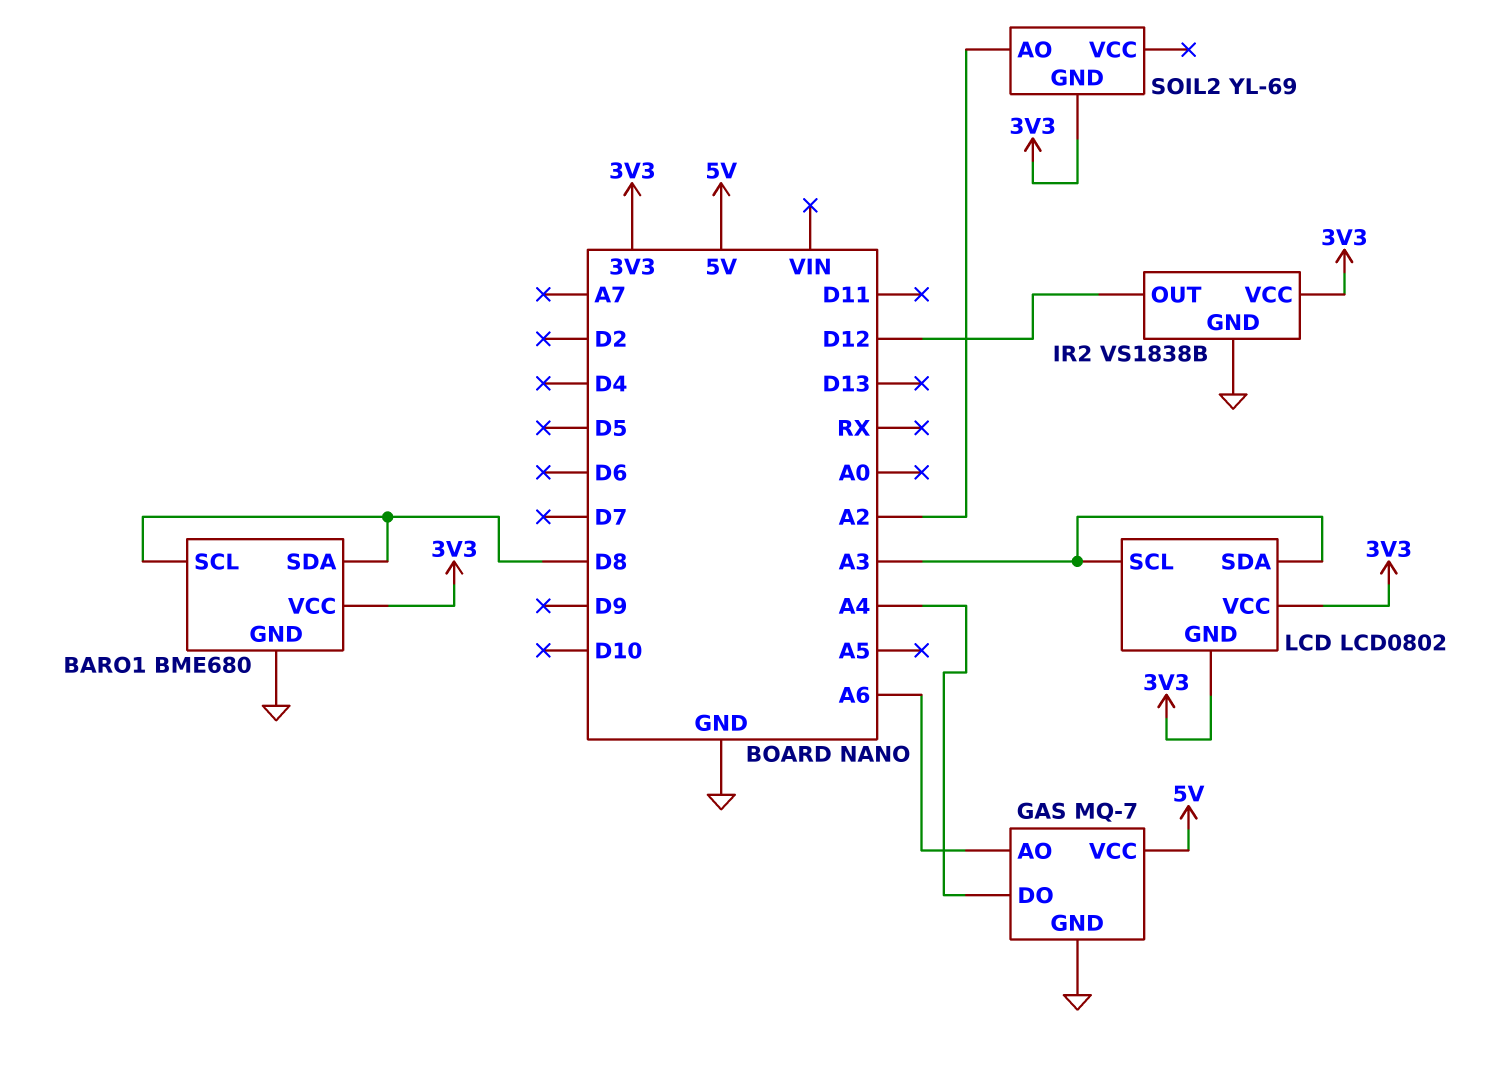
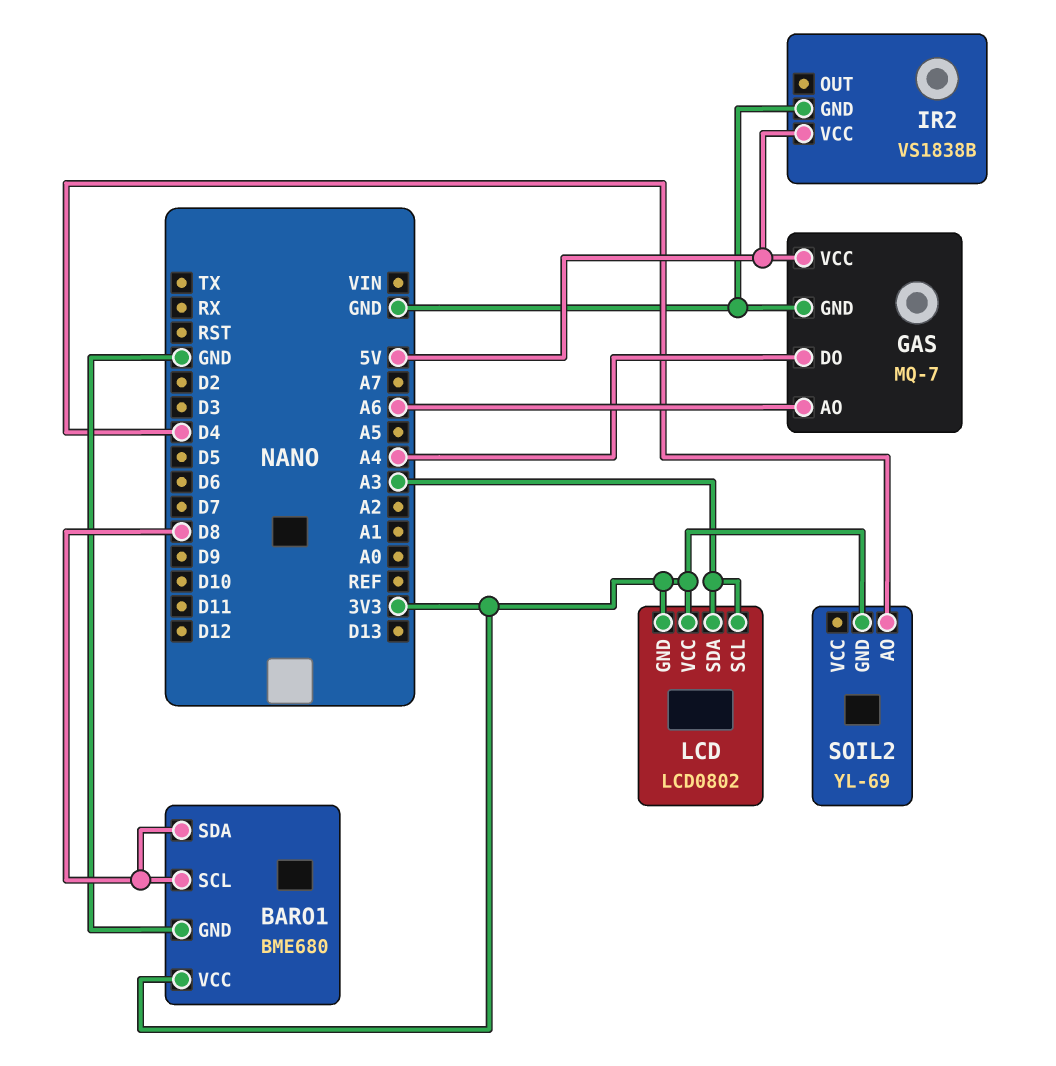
IR2 pin OUT: D12 -> none
IR2 pin VCC: 3V3 -> 5V
SOIL2 pin AO: A2 -> D4

